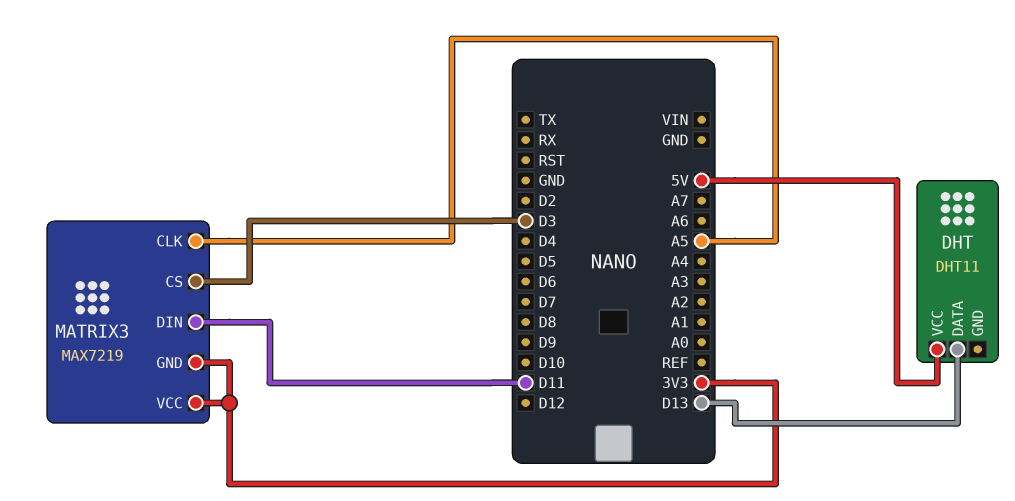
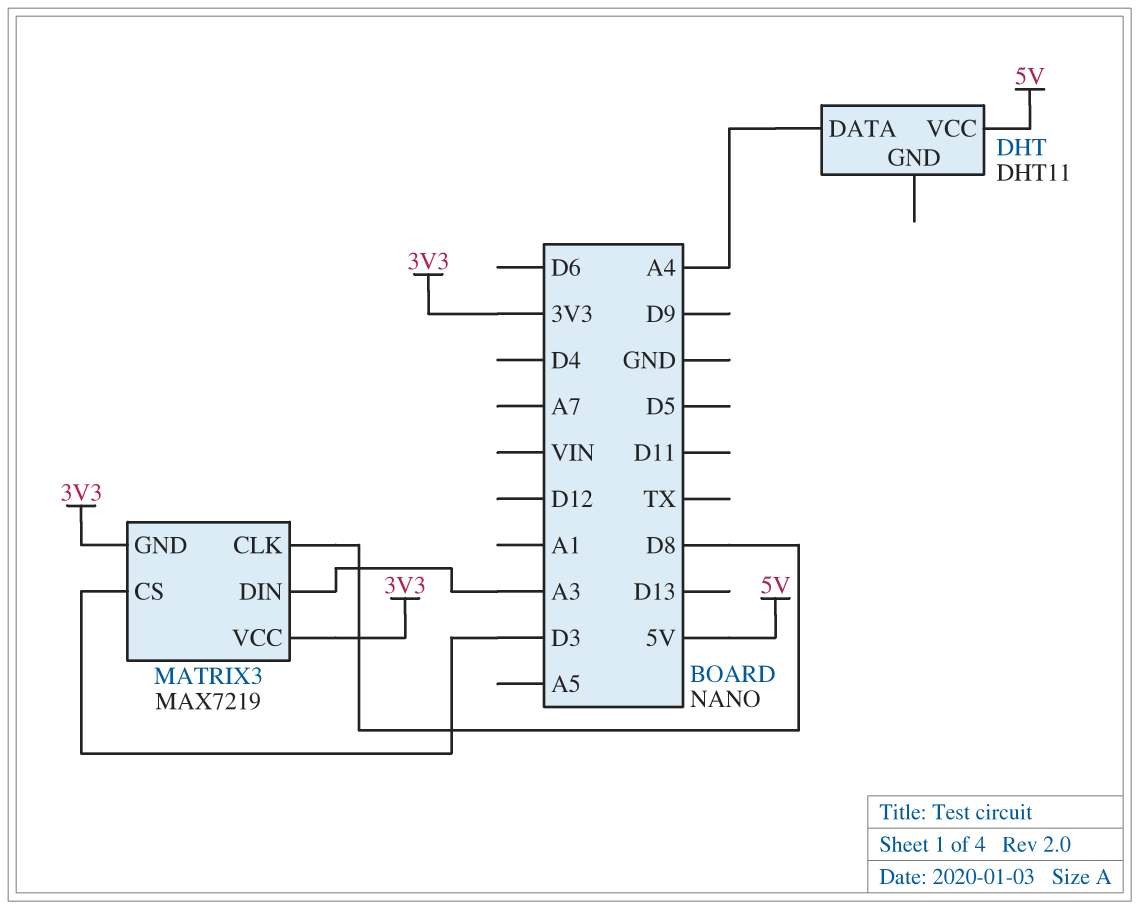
DHT pin DATA: D13 -> A4
MATRIX3 pin CLK: A5 -> D8
MATRIX3 pin DIN: D11 -> A3

